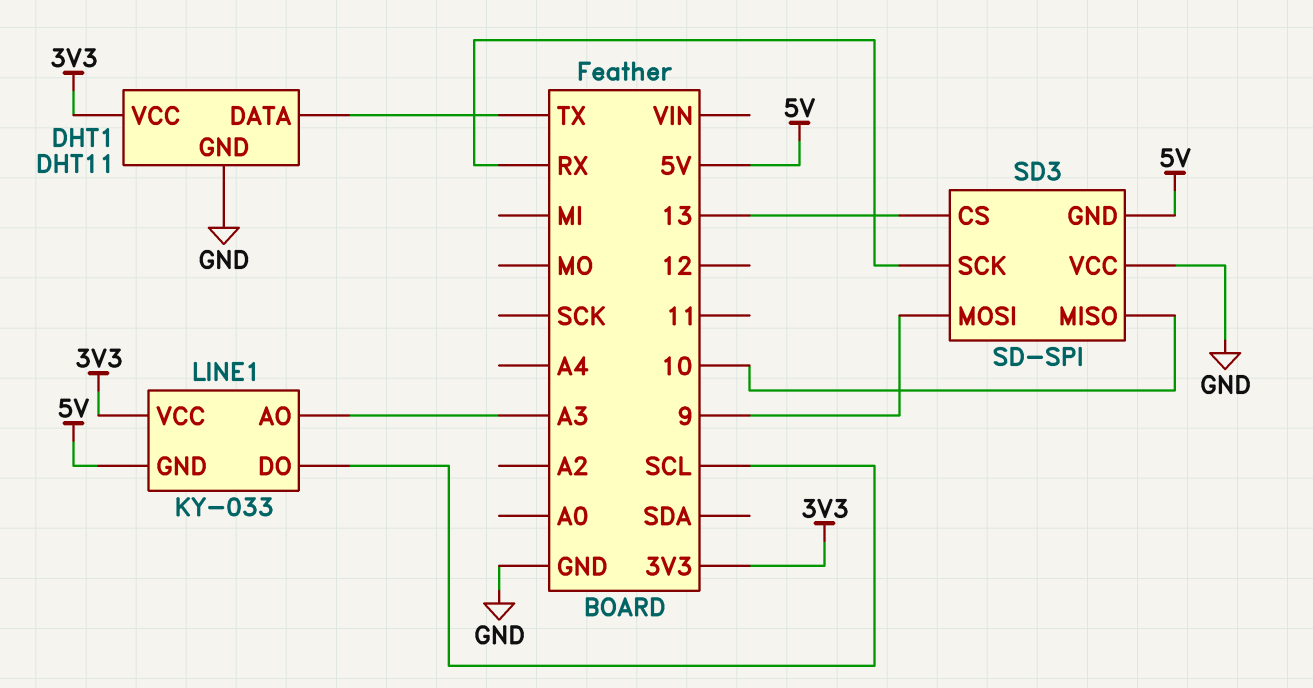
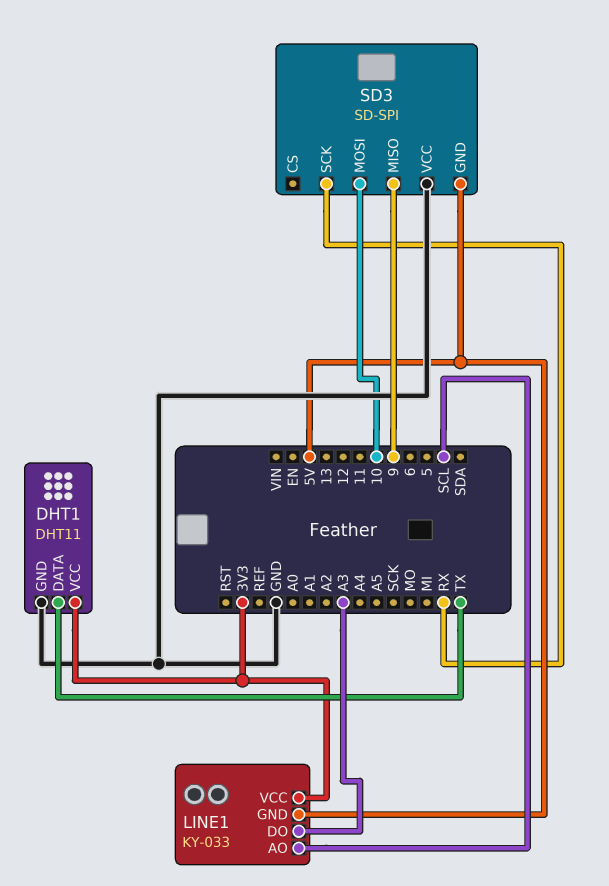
LINE1 pin AO: A3 -> SCL
LINE1 pin DO: SCL -> A3
SD3 pin CS: 13 -> none
SD3 pin MISO: 10 -> 9
SD3 pin MOSI: 9 -> 10

